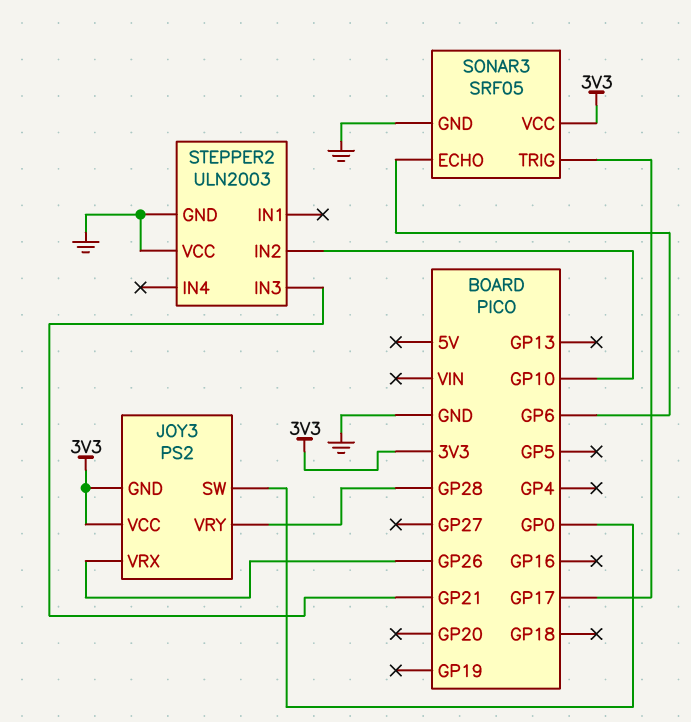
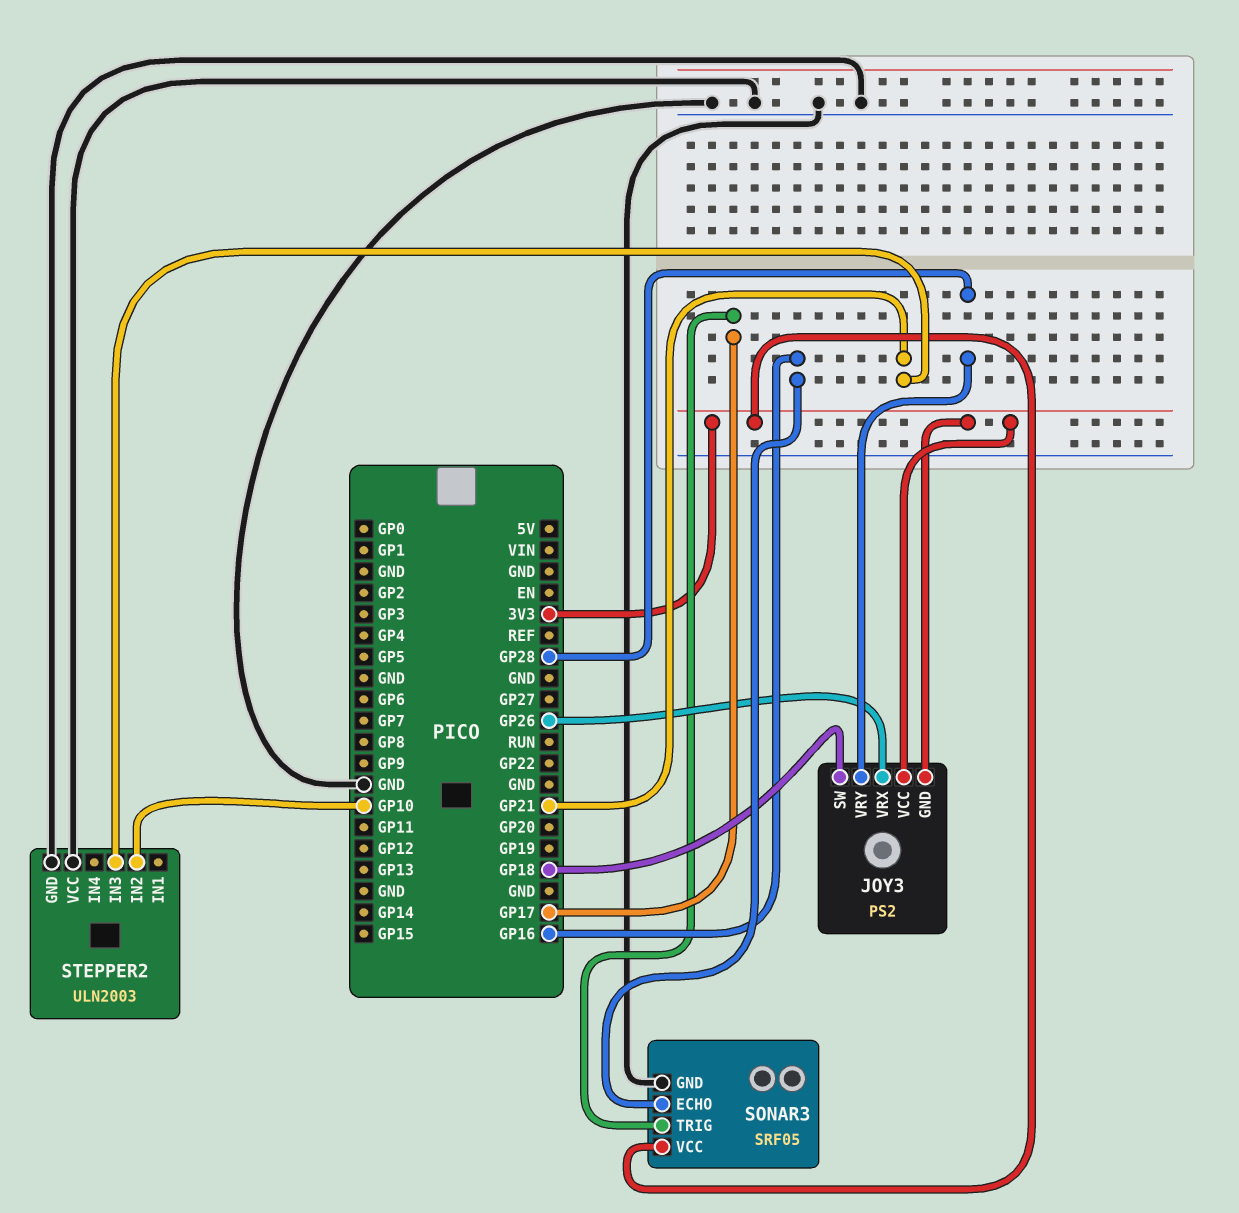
JOY3 pin SW: GP0 -> GP18
SONAR3 pin ECHO: GP6 -> GP16

